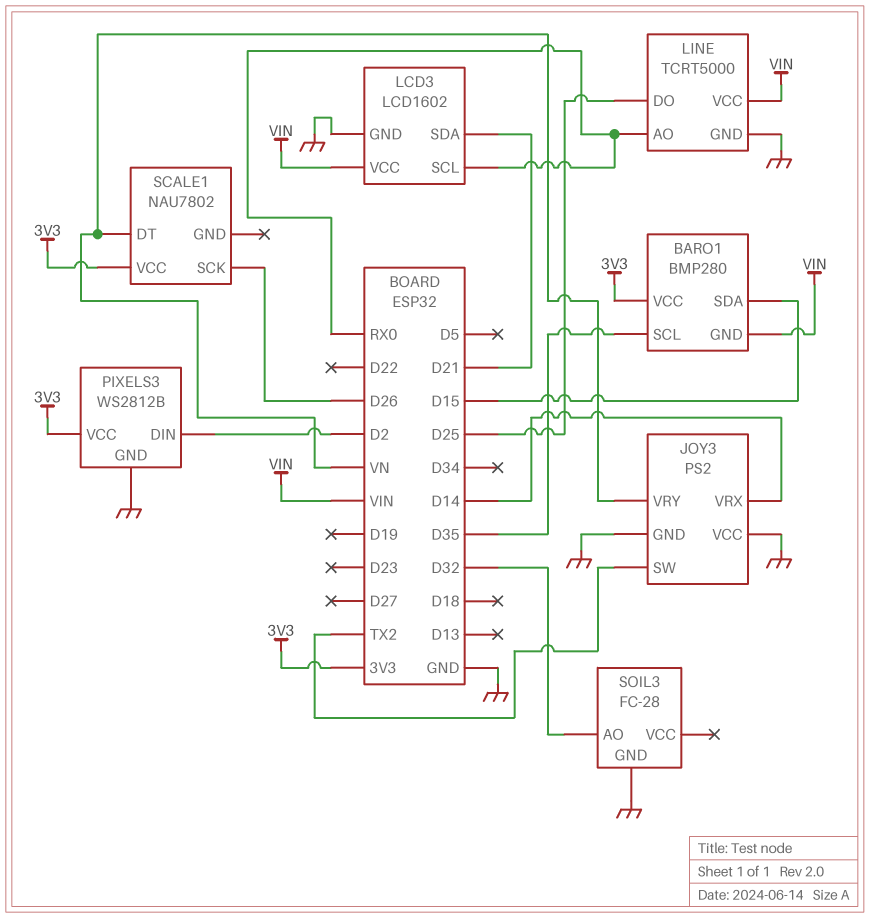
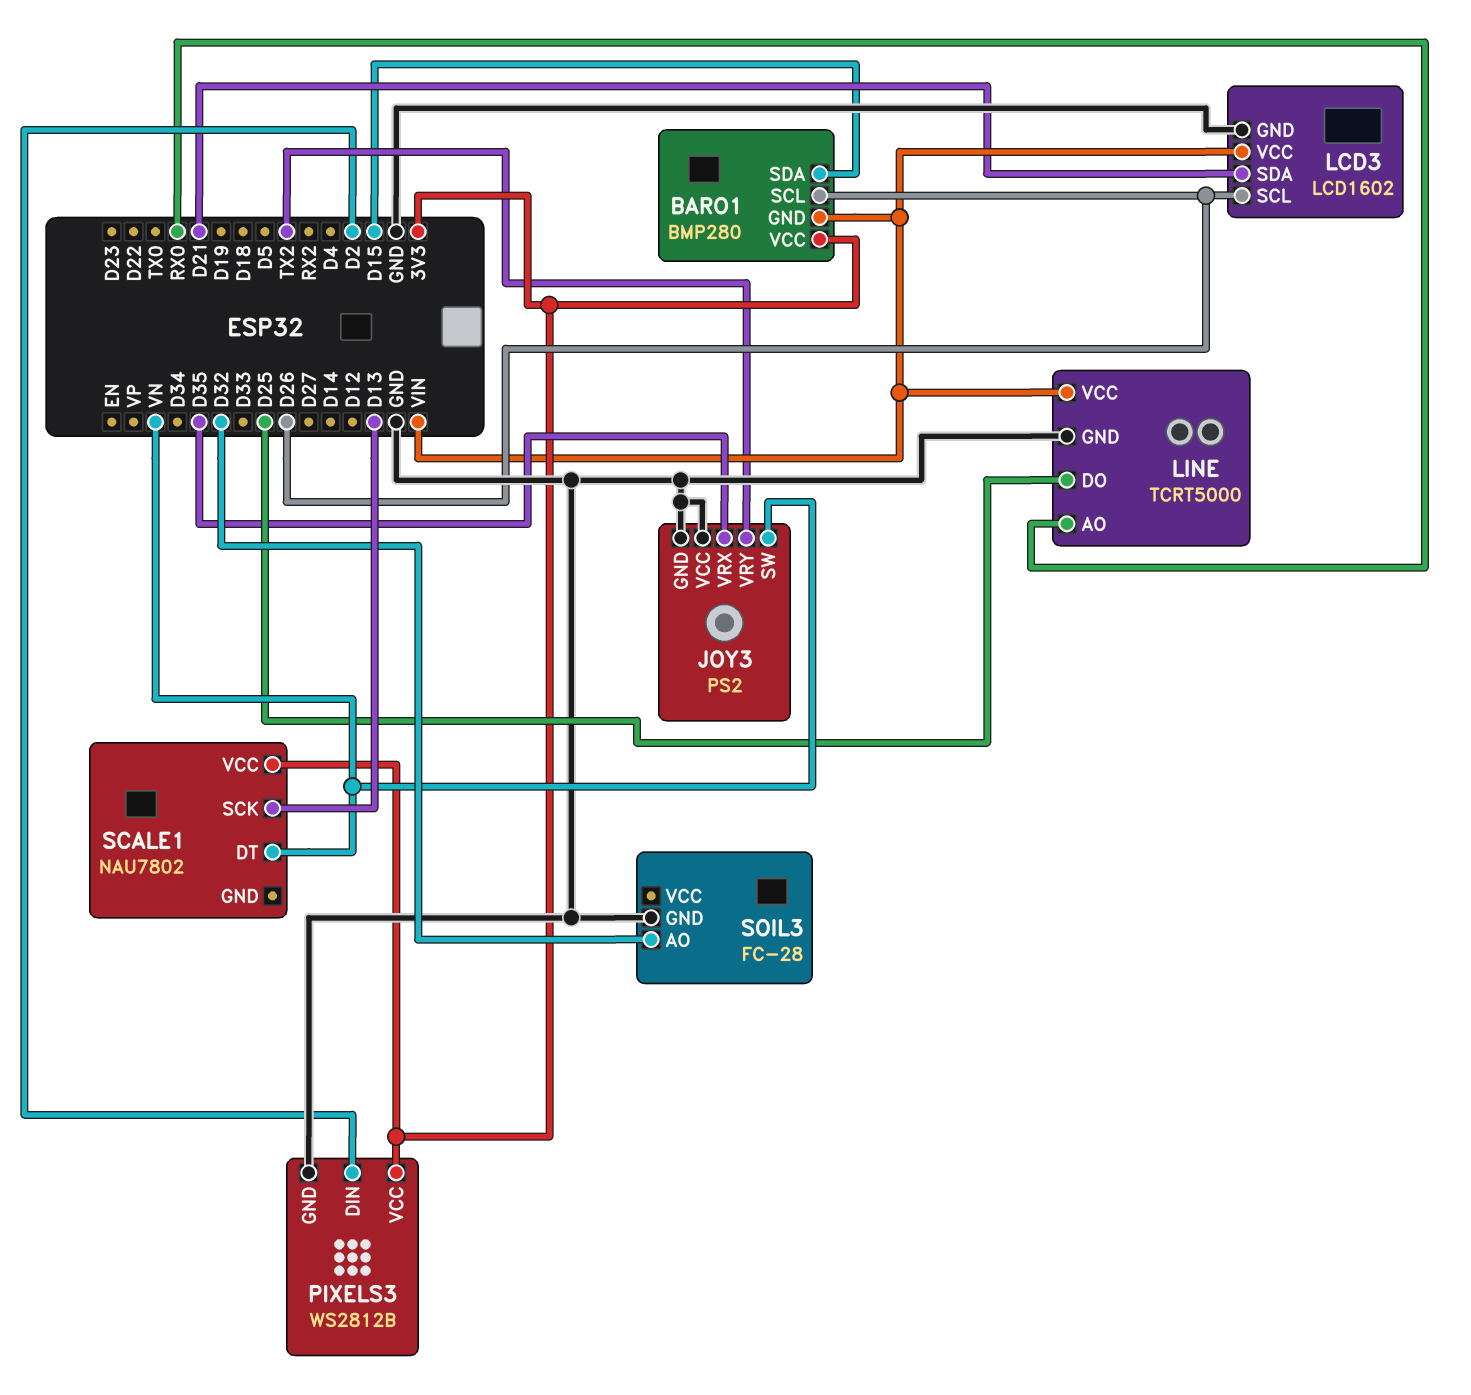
BARO1 pin SCL: D35 -> D26
JOY3 pin SW: TX2 -> VN
JOY3 pin VRX: D14 -> D35
JOY3 pin VRY: VN -> TX2
LCD3 pin SCL: RX0 -> D26
SCALE1 pin SCK: D26 -> D13

